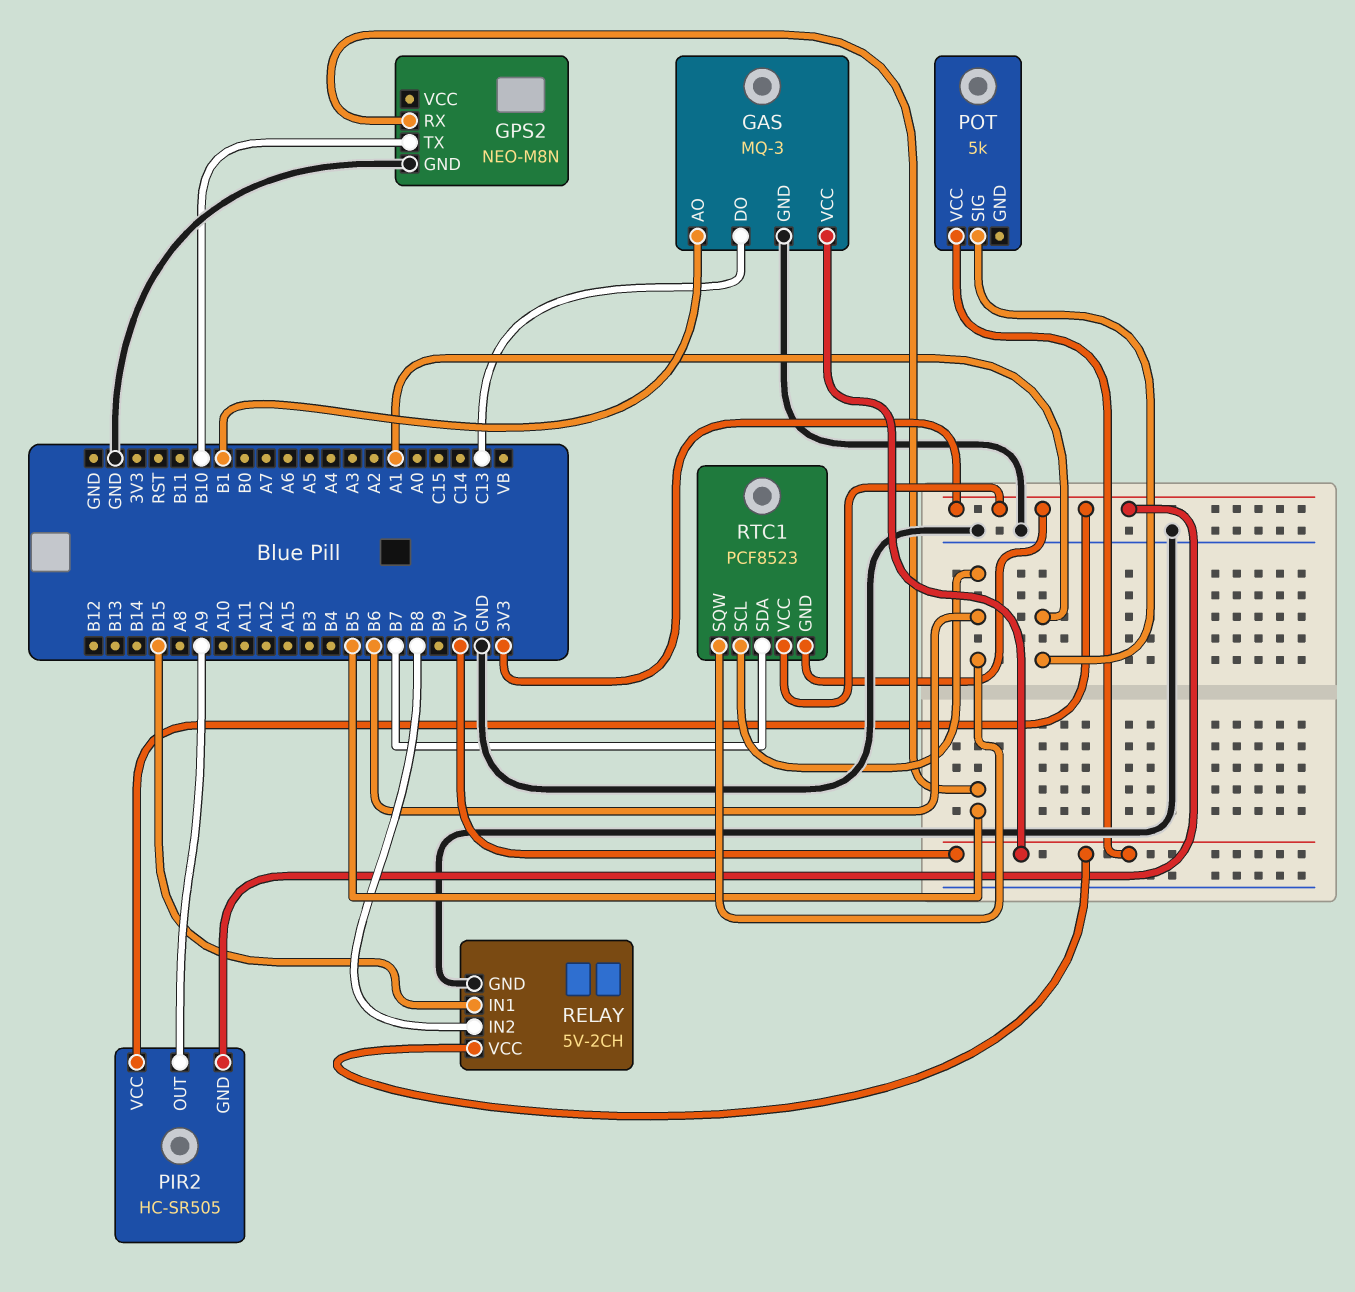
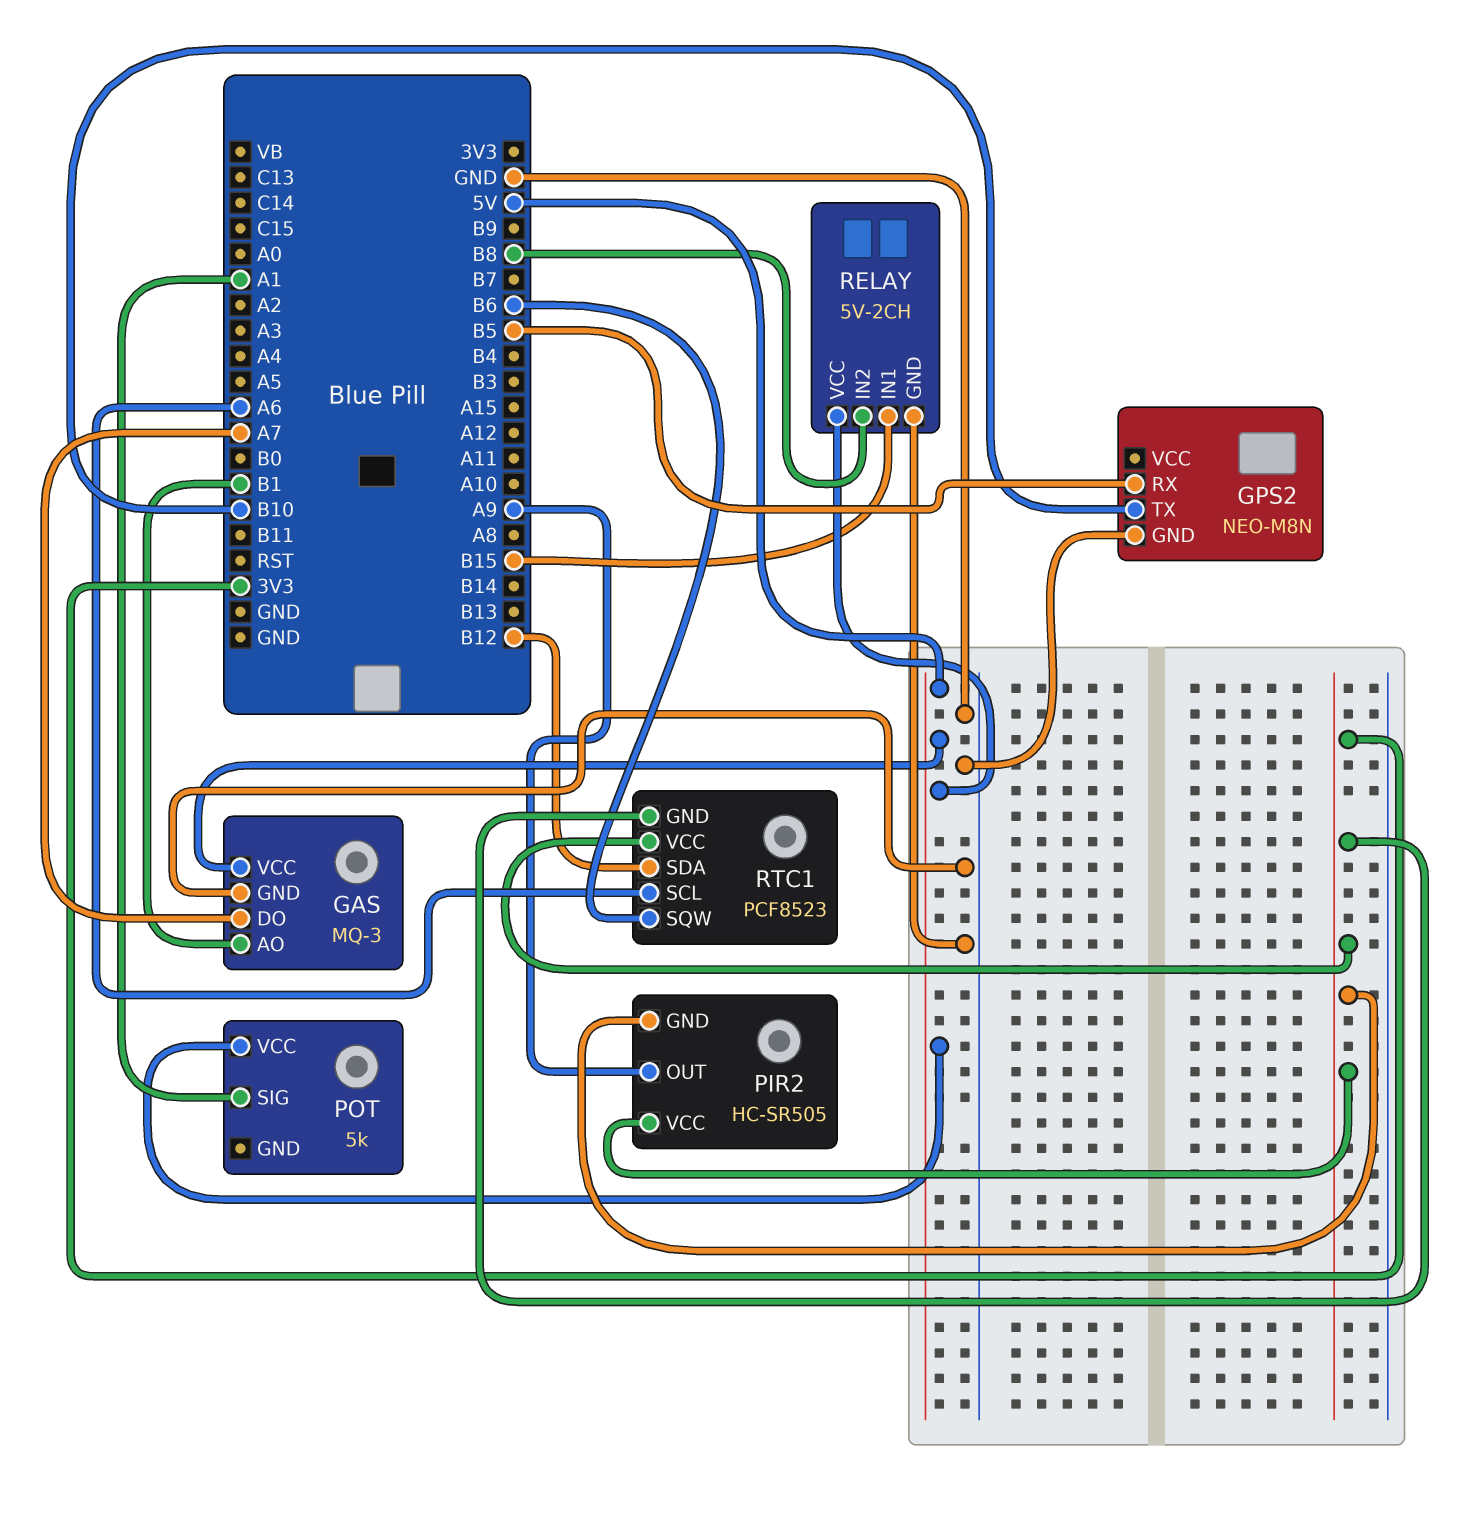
GAS pin DO: C13 -> A7
RTC1 pin SCL: B6 -> A6
RTC1 pin SDA: B7 -> B12

